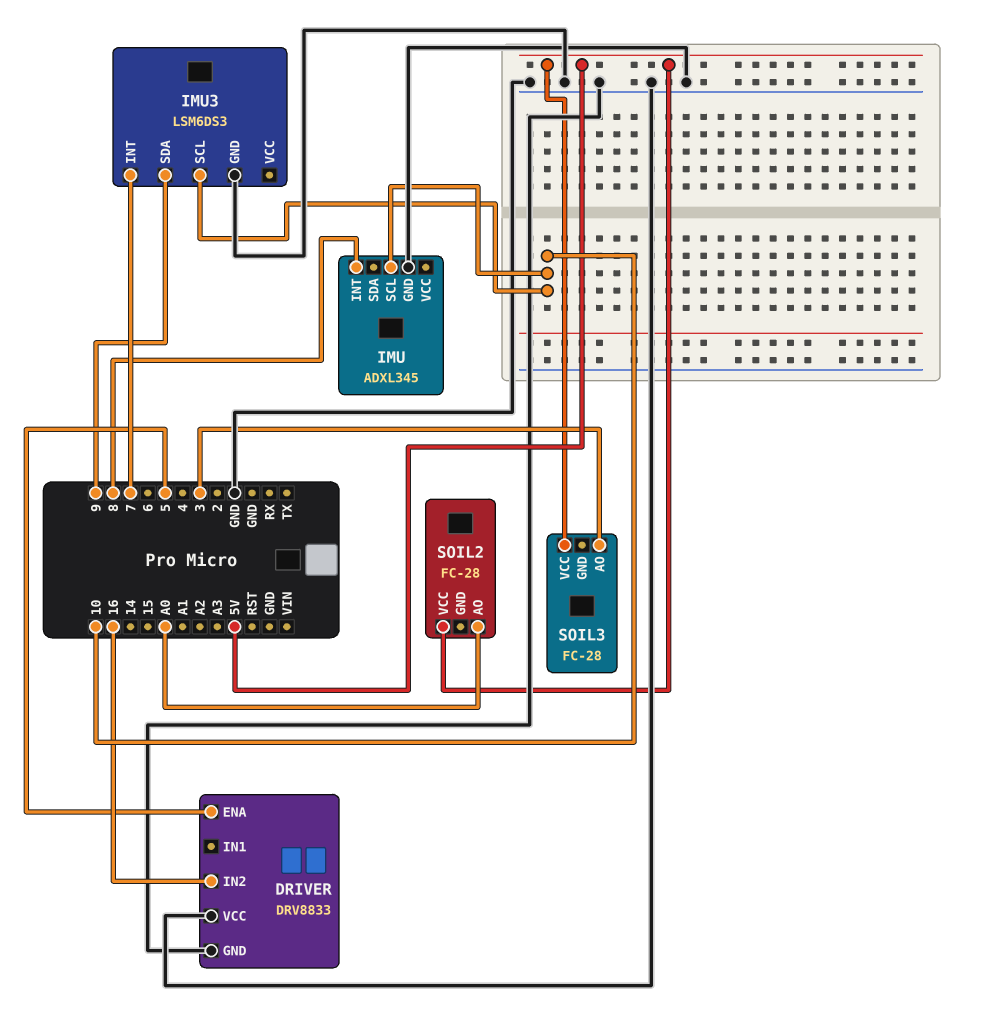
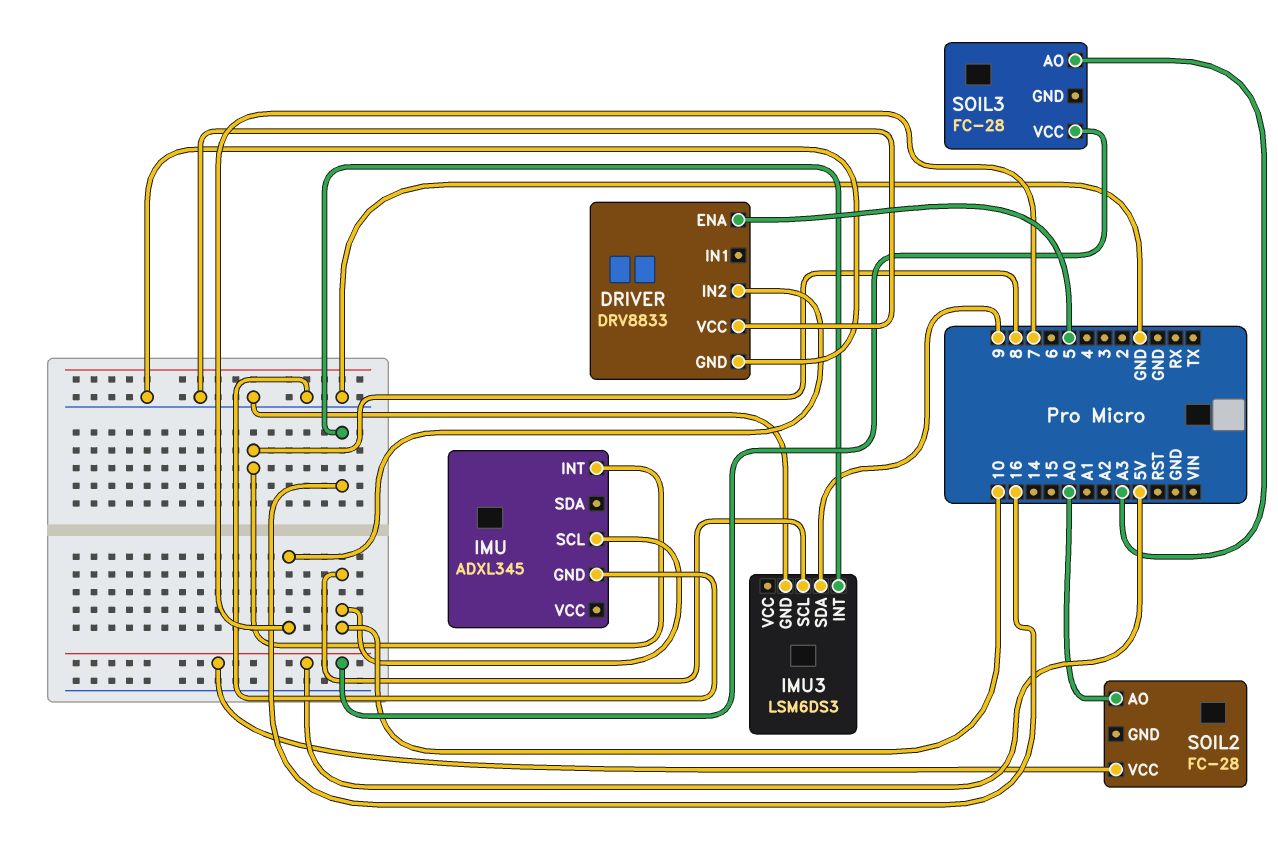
DRIVER pin IN2: 16 -> 7
IMU3 pin INT: 7 -> 16
SOIL3 pin AO: 3 -> A3

